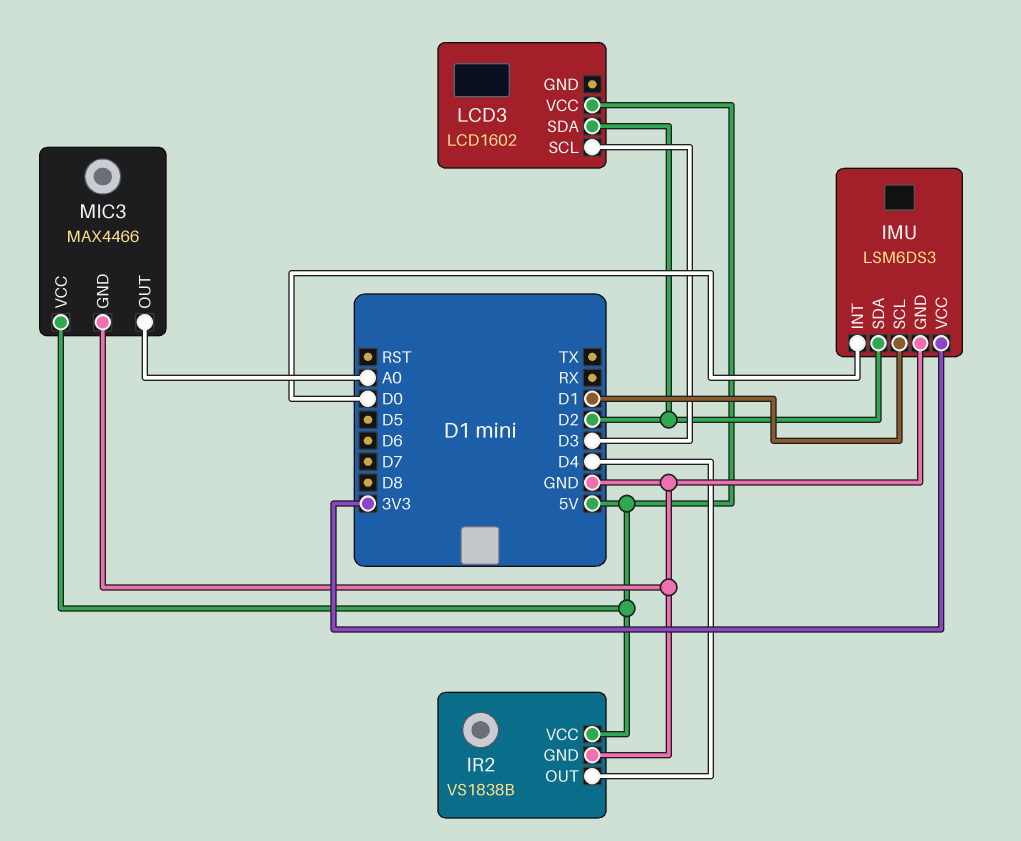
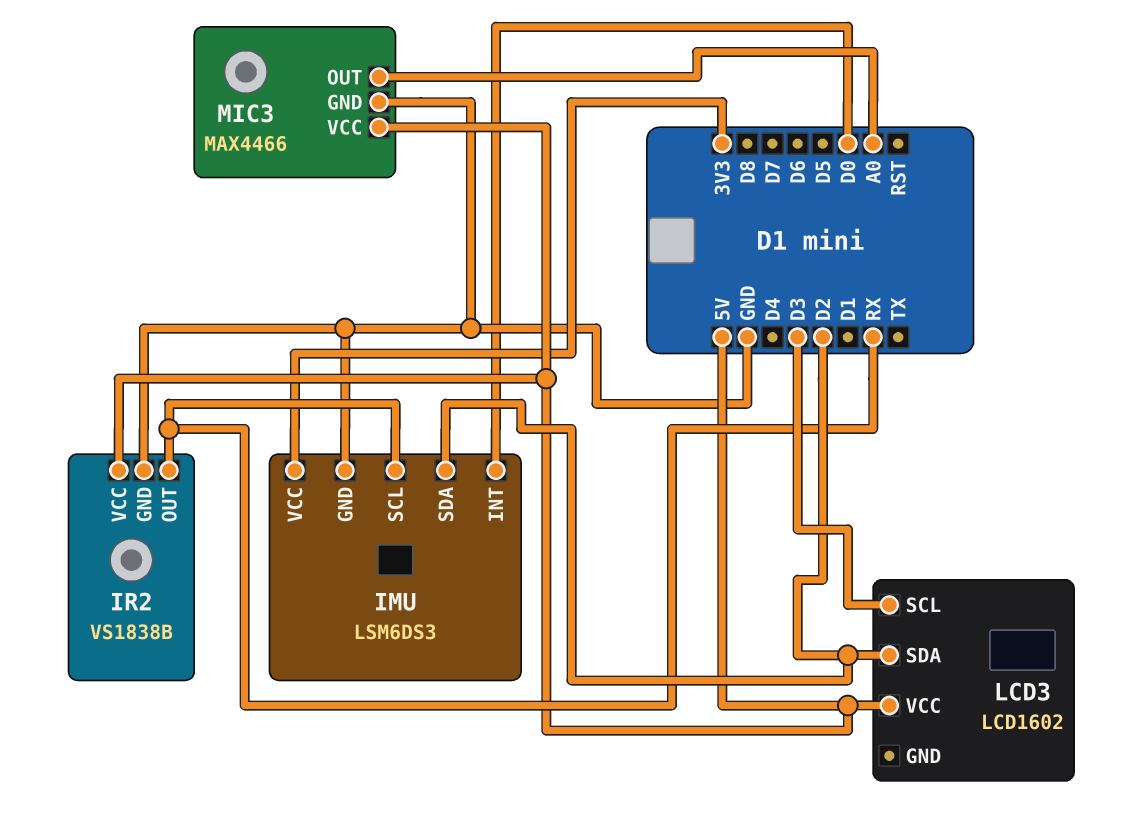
IMU pin SCL: D1 -> RX
IR2 pin OUT: D4 -> RX

